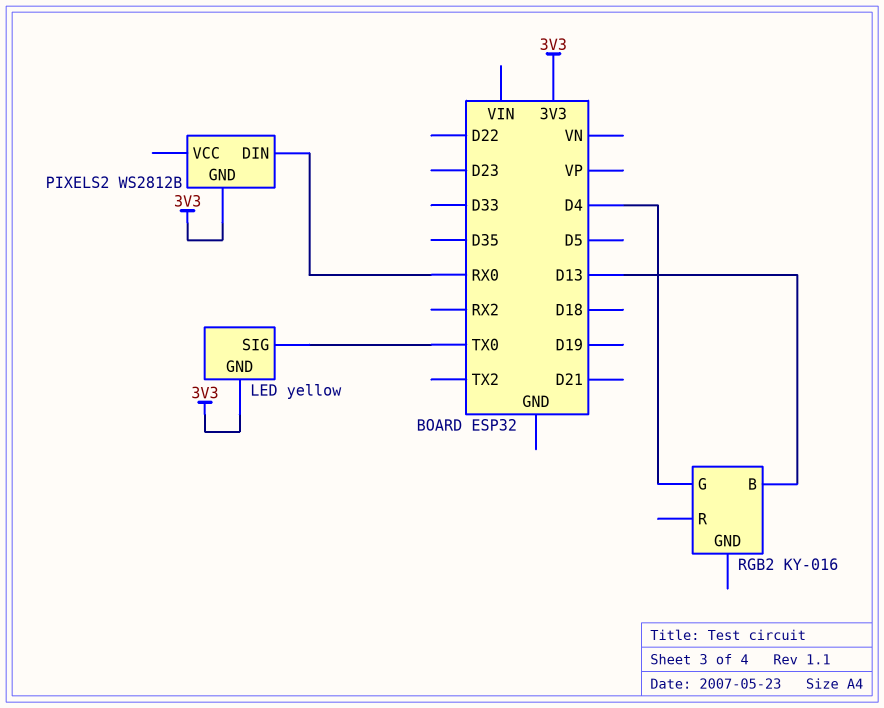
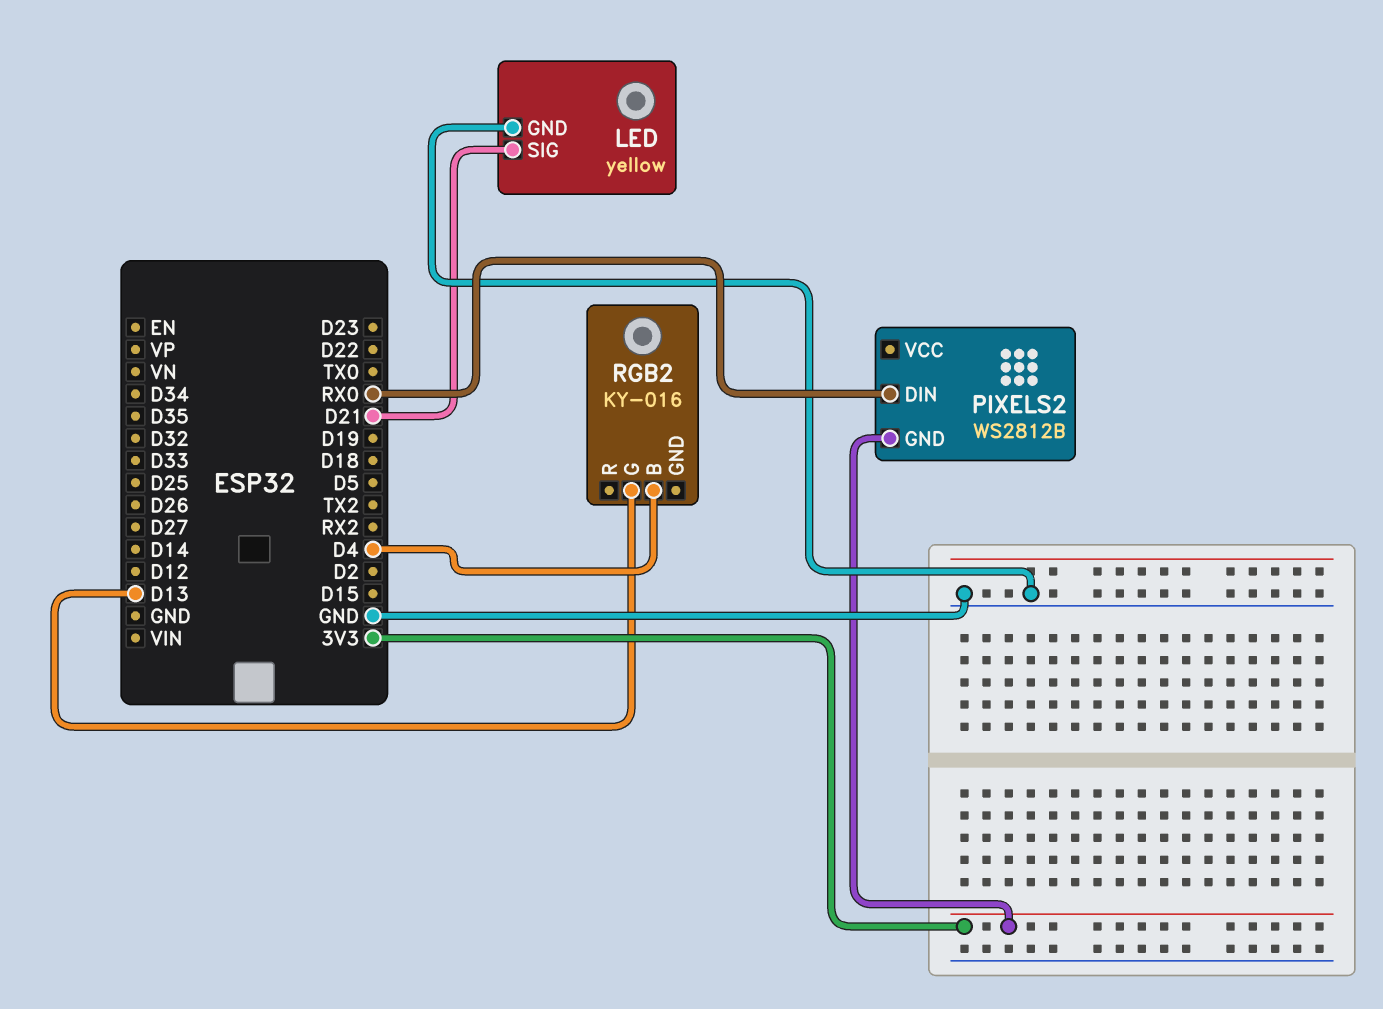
LED pin GND: 3V3 -> GND
LED pin SIG: TX0 -> D21
RGB2 pin B: D13 -> D4
RGB2 pin G: D4 -> D13

